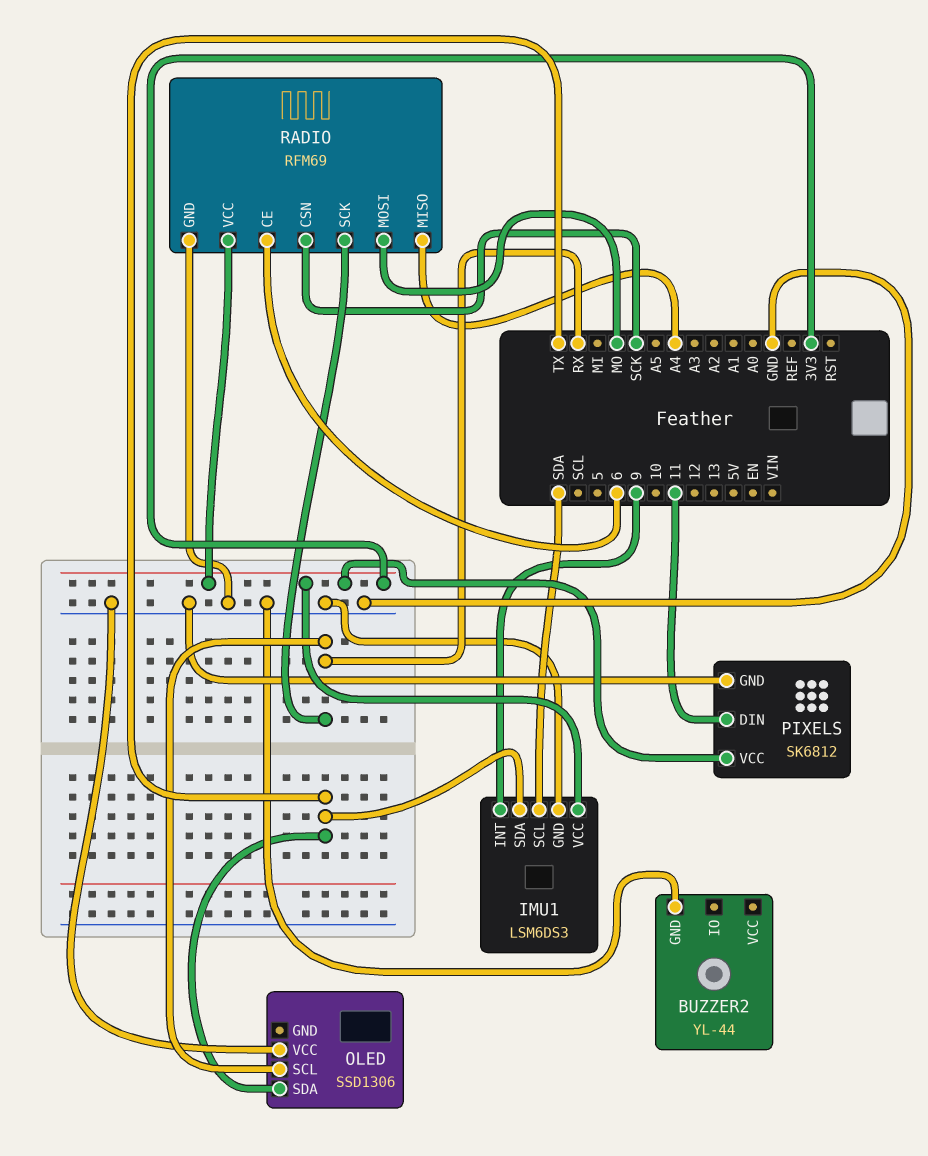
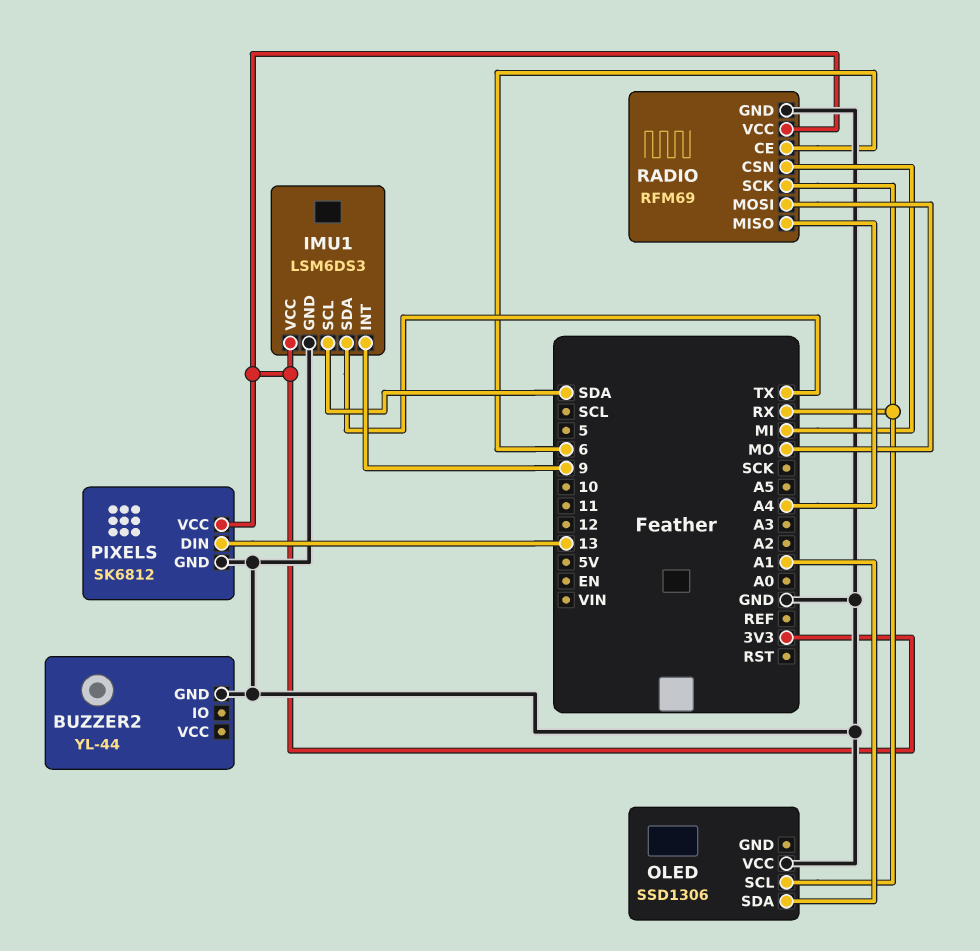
OLED pin SDA: TX -> A1
PIXELS pin DIN: 11 -> 13
RADIO pin CSN: SCK -> MI

